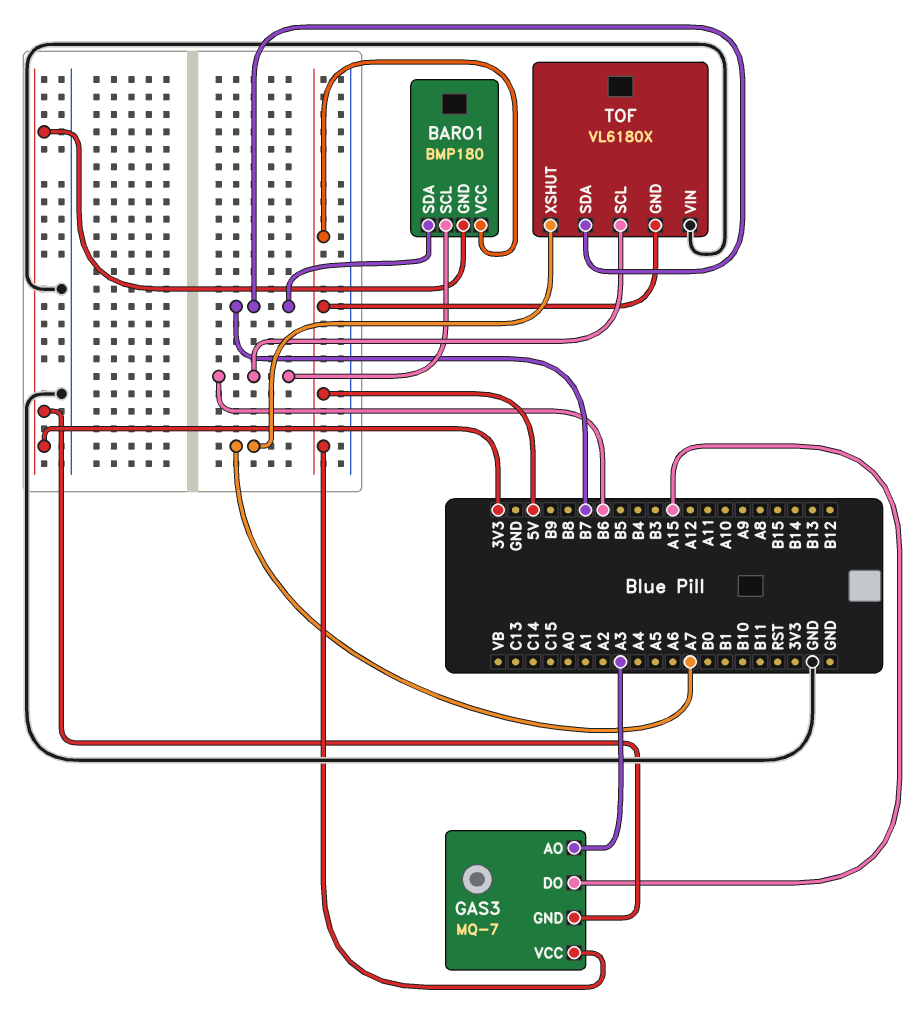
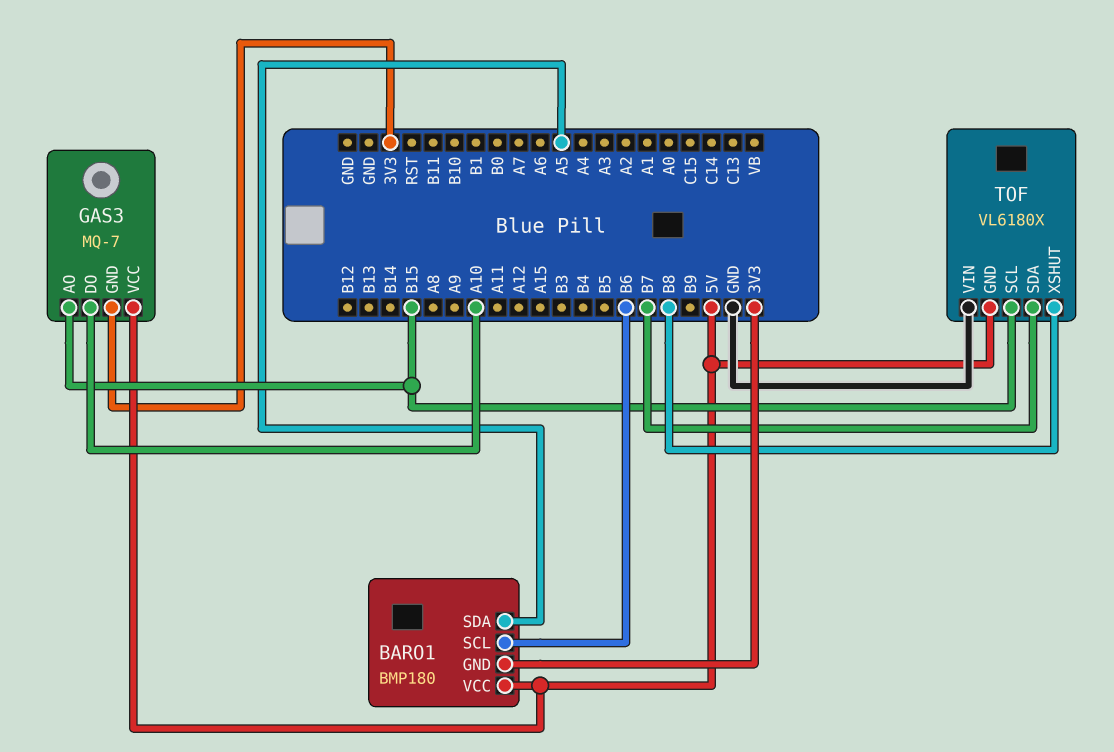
BARO1 pin SDA: B7 -> A5
GAS3 pin AO: A3 -> B15
GAS3 pin DO: A15 -> A10
TOF pin SCL: B6 -> B15
TOF pin XSHUT: A7 -> B8

